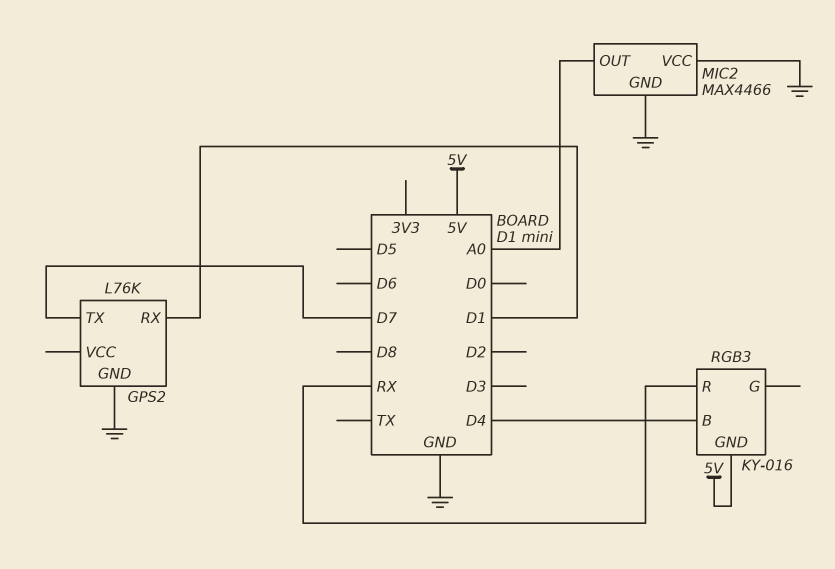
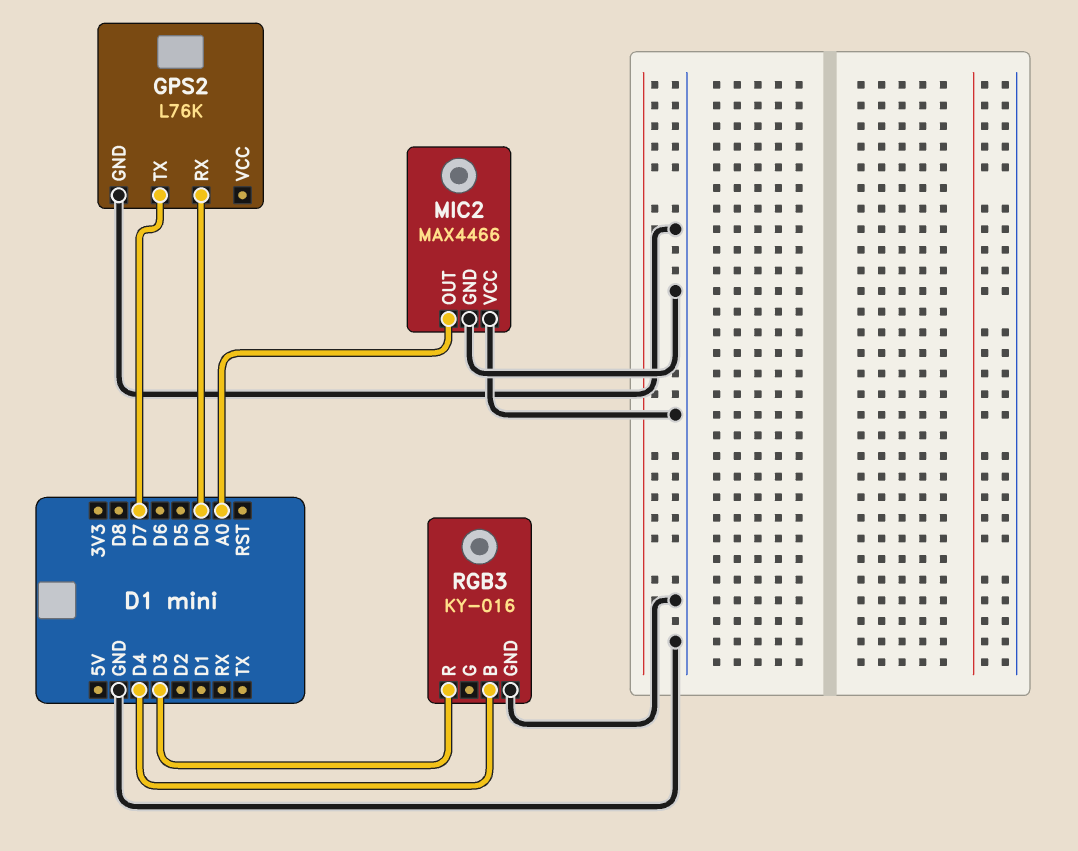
GPS2 pin RX: D1 -> D0
RGB3 pin GND: 5V -> GND
RGB3 pin R: RX -> D3

